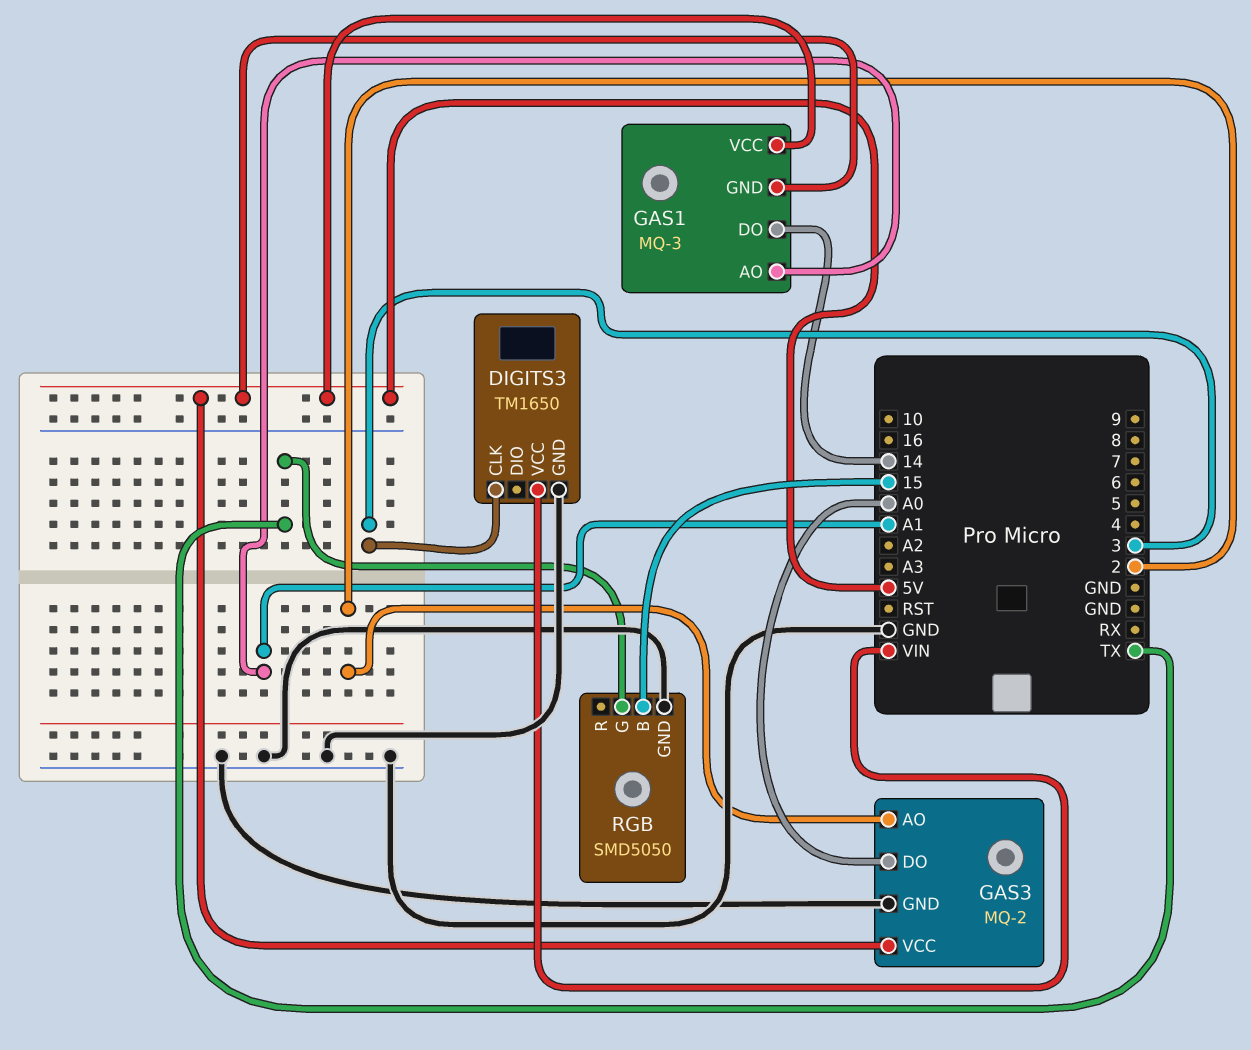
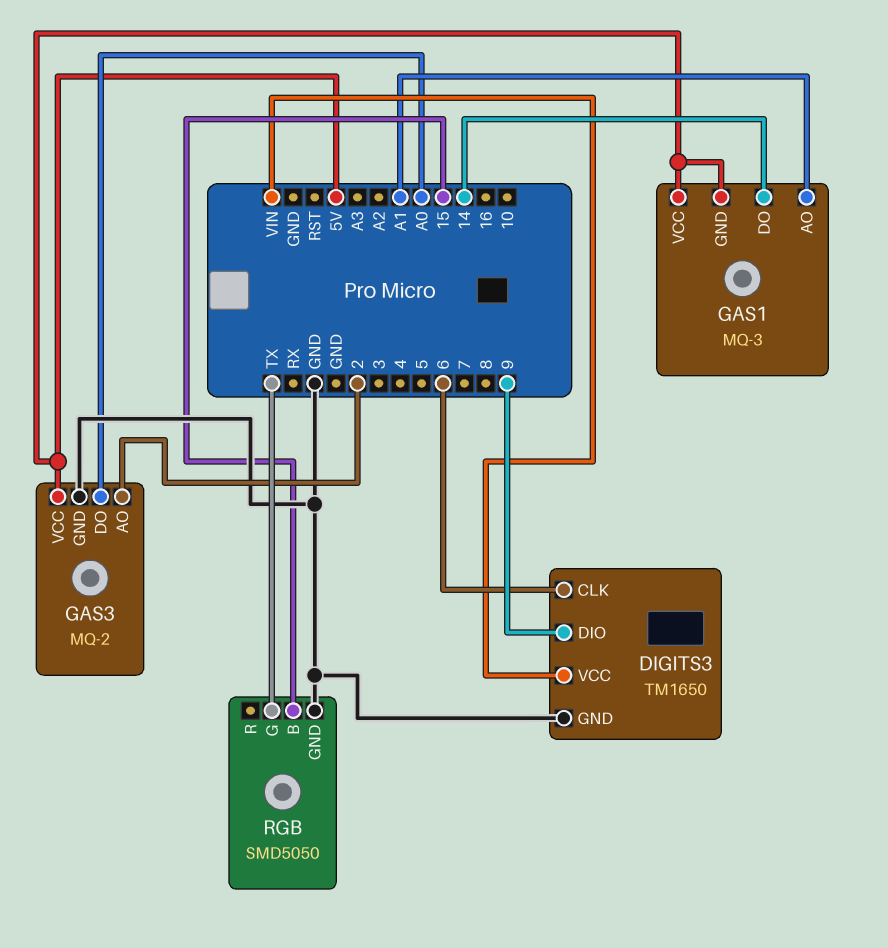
DIGITS3 pin CLK: 3 -> 6
DIGITS3 pin DIO: none -> 9

